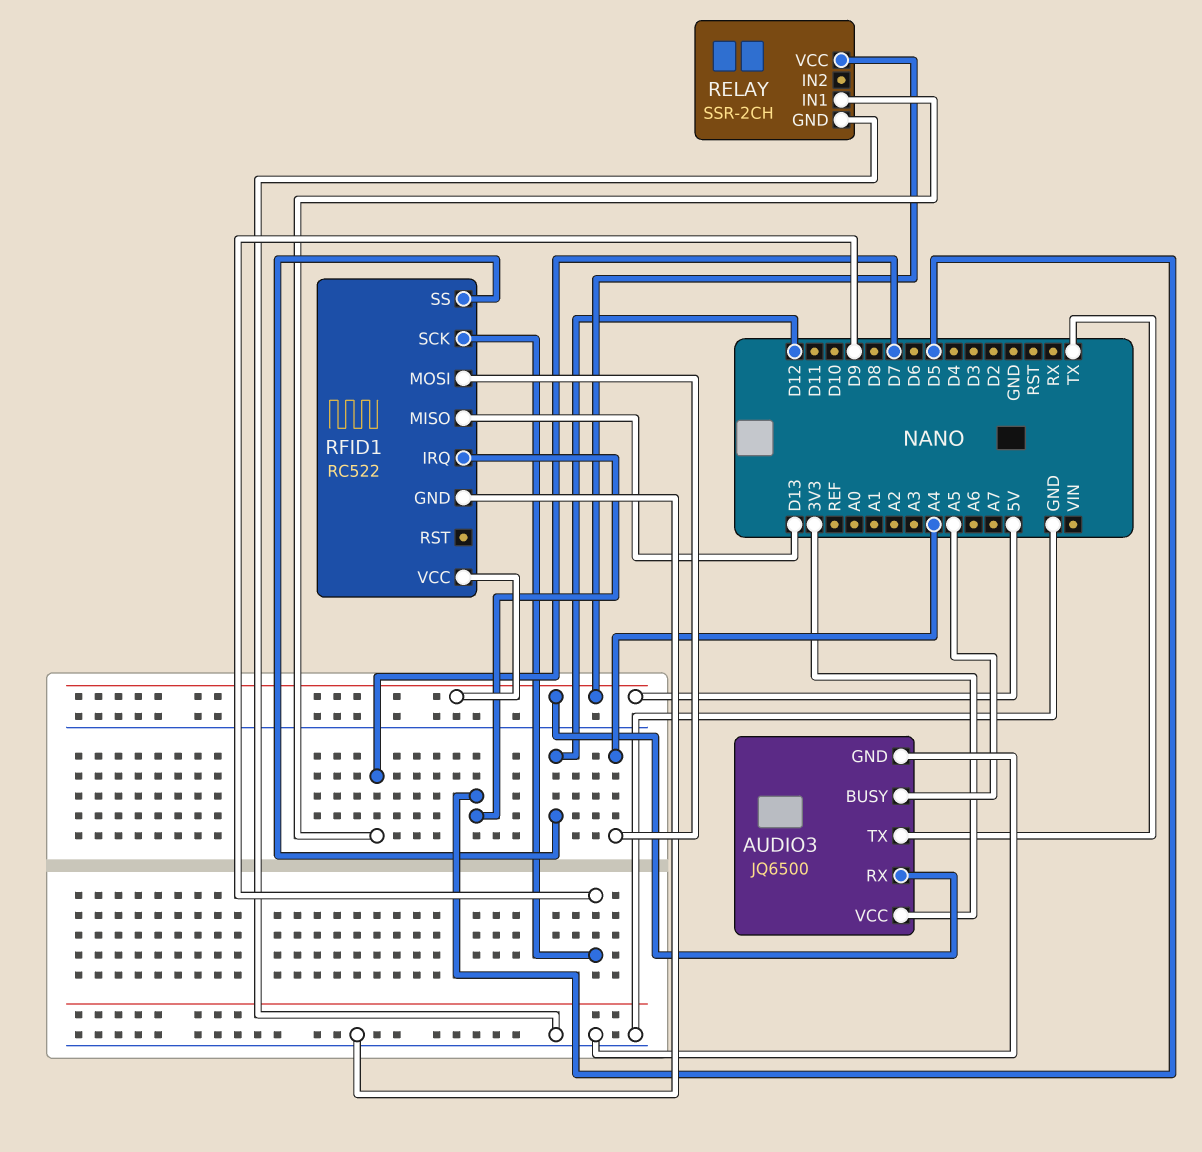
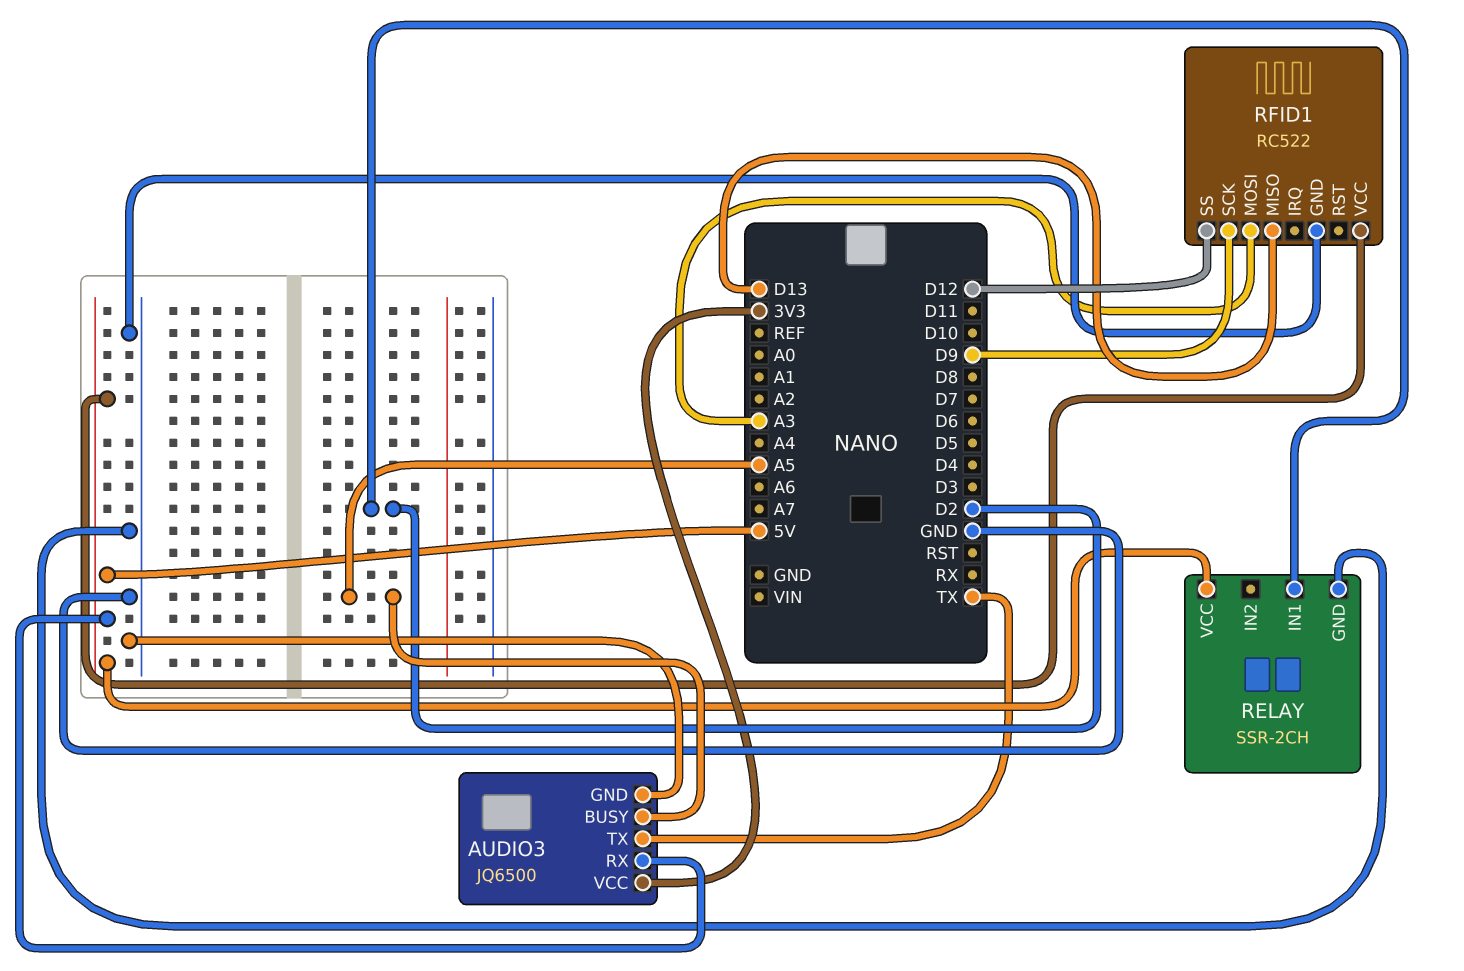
RELAY pin IN1: D7 -> D2
RFID1 pin IRQ: D5 -> none
RFID1 pin MOSI: A4 -> A3

